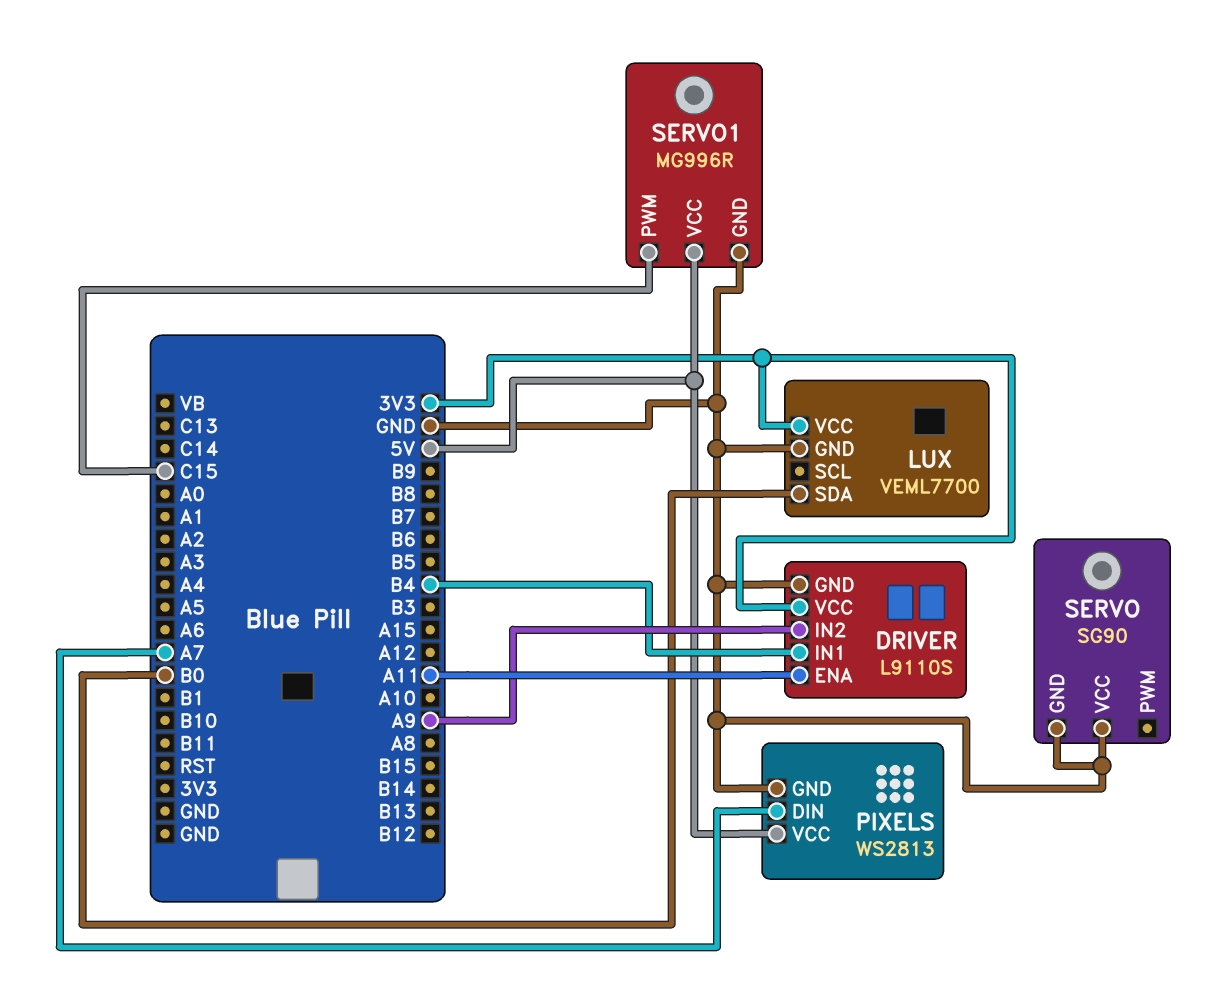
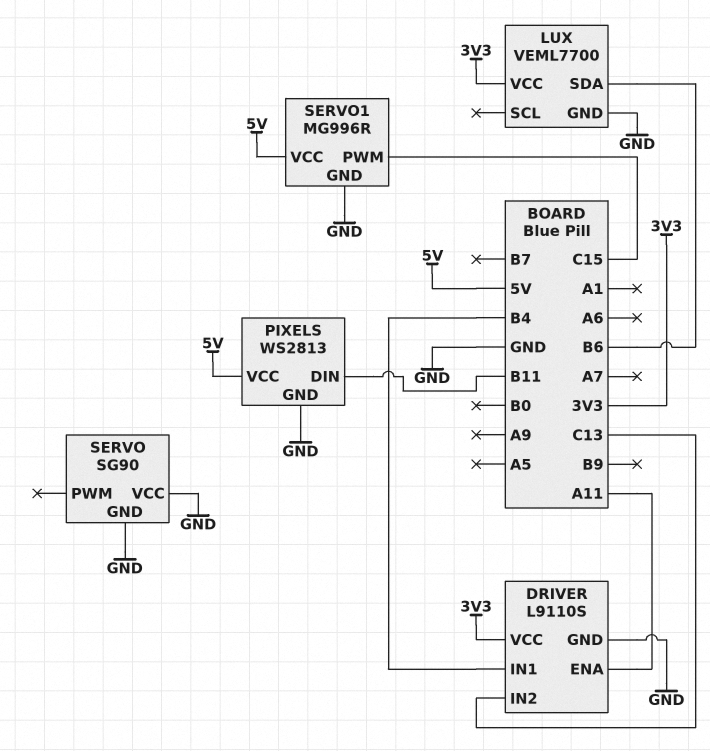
DRIVER pin IN2: A9 -> C13
LUX pin SDA: B0 -> B6
PIXELS pin DIN: A7 -> B11

